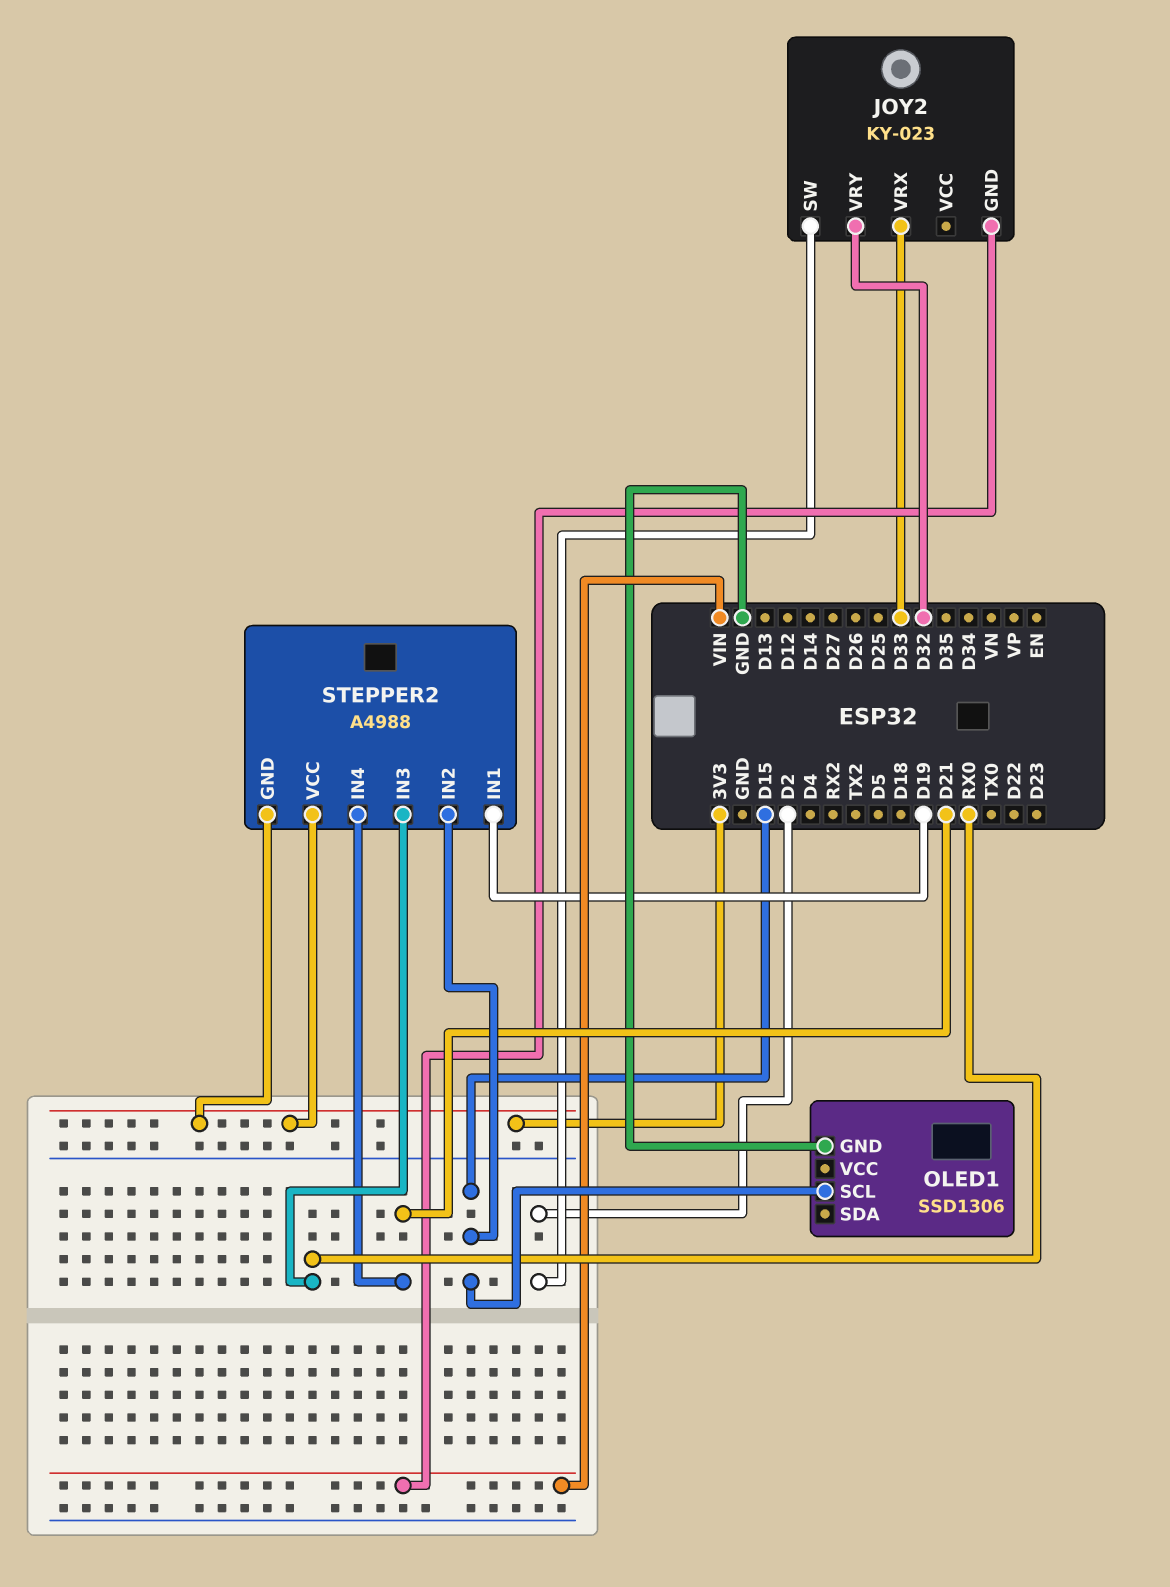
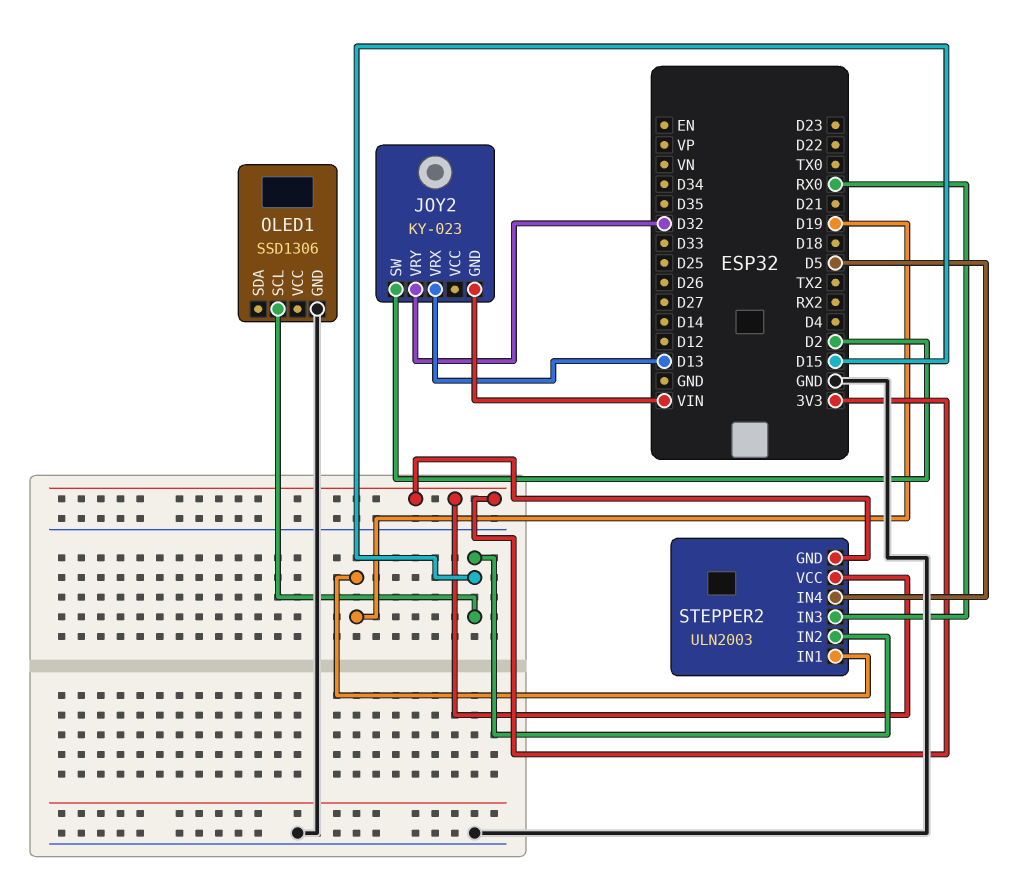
JOY2 pin VRX: D33 -> D13
STEPPER2: A4988 -> ULN2003
STEPPER2 pin IN4: D21 -> D5

